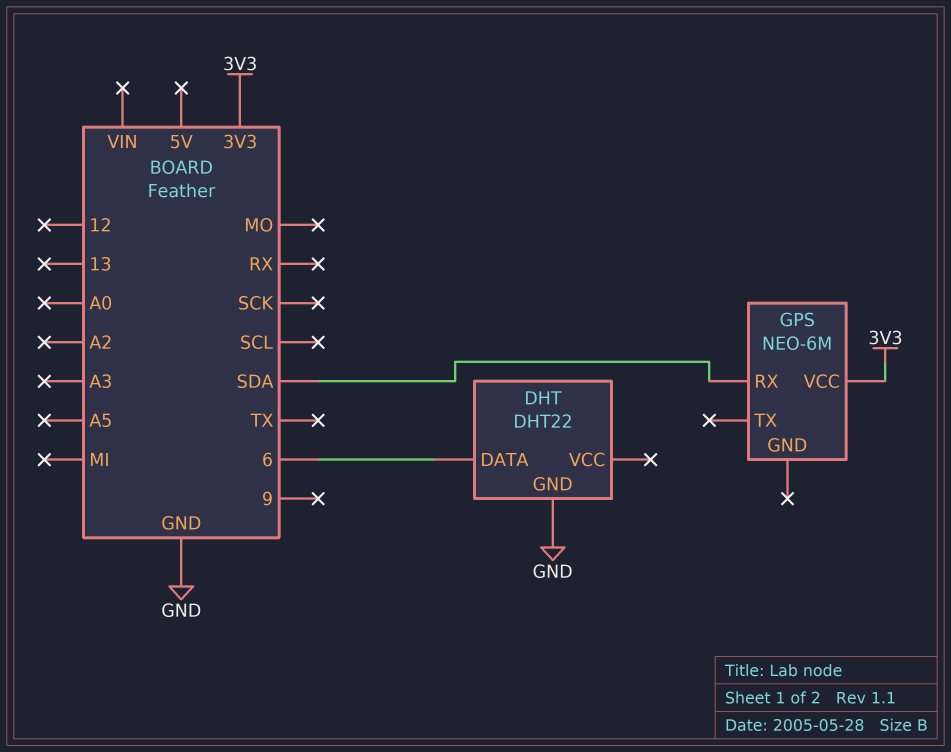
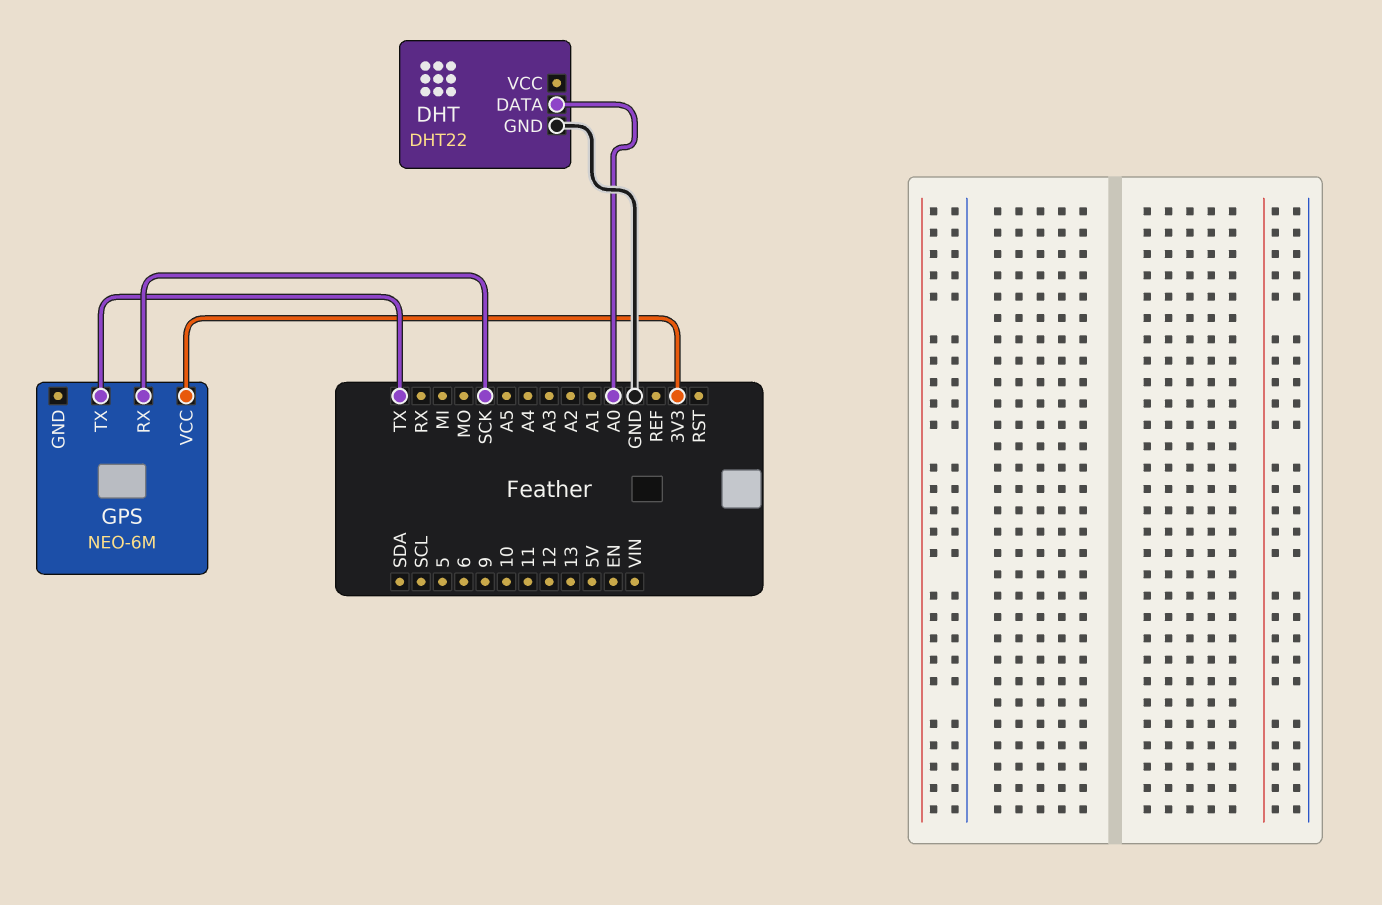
DHT pin DATA: 6 -> A0
GPS pin RX: SDA -> SCK
GPS pin TX: none -> TX

